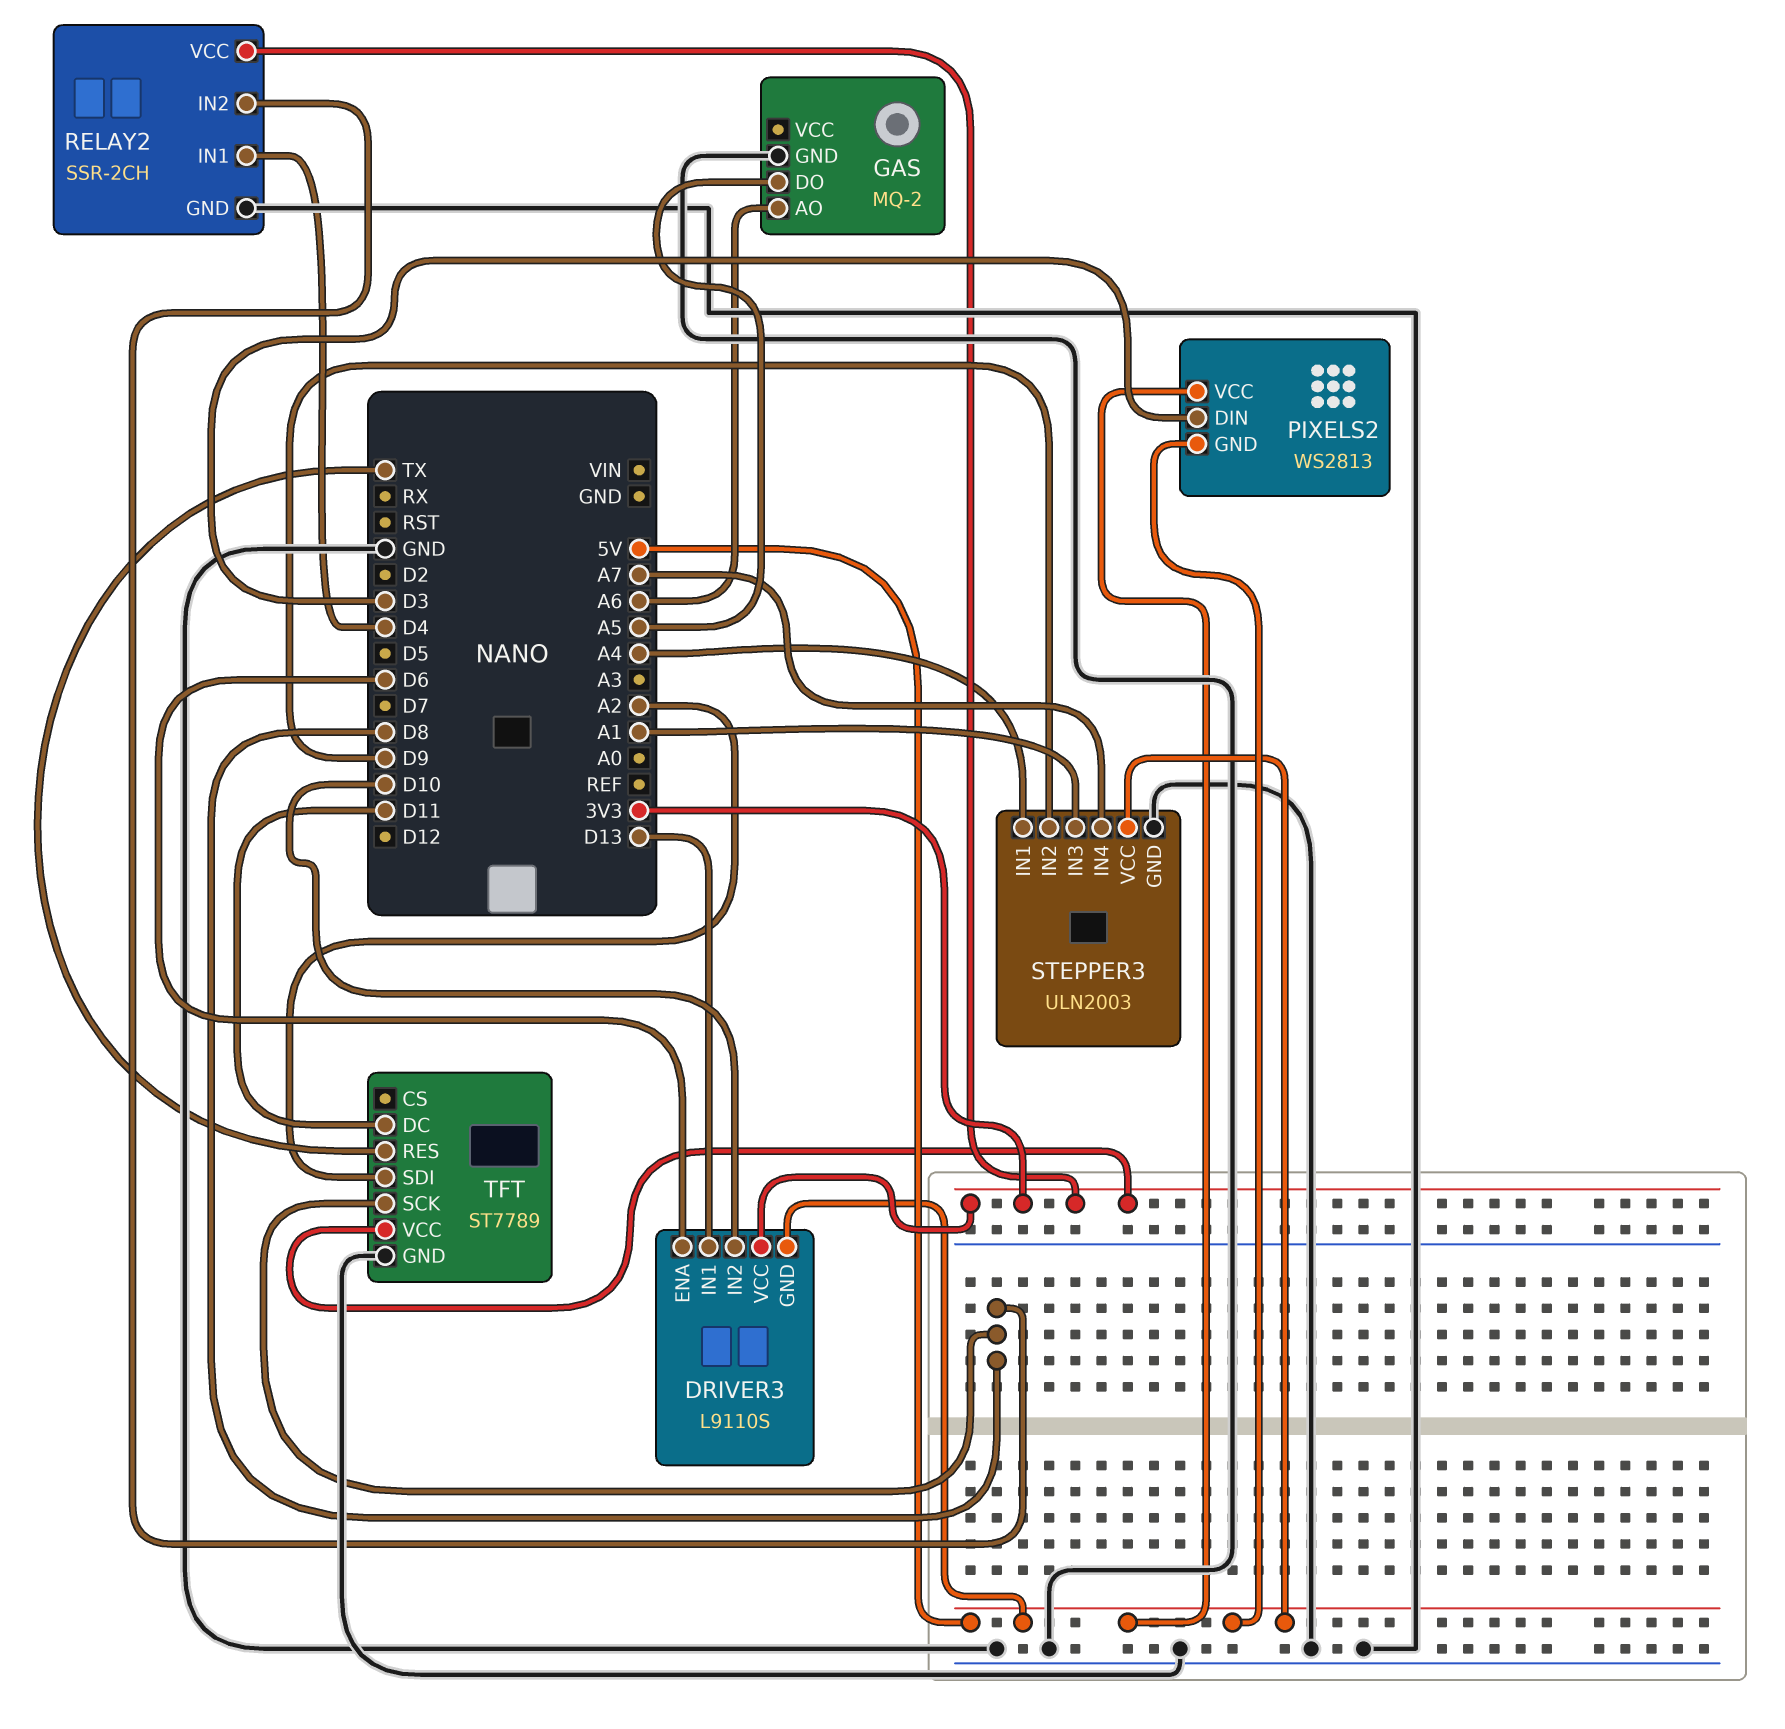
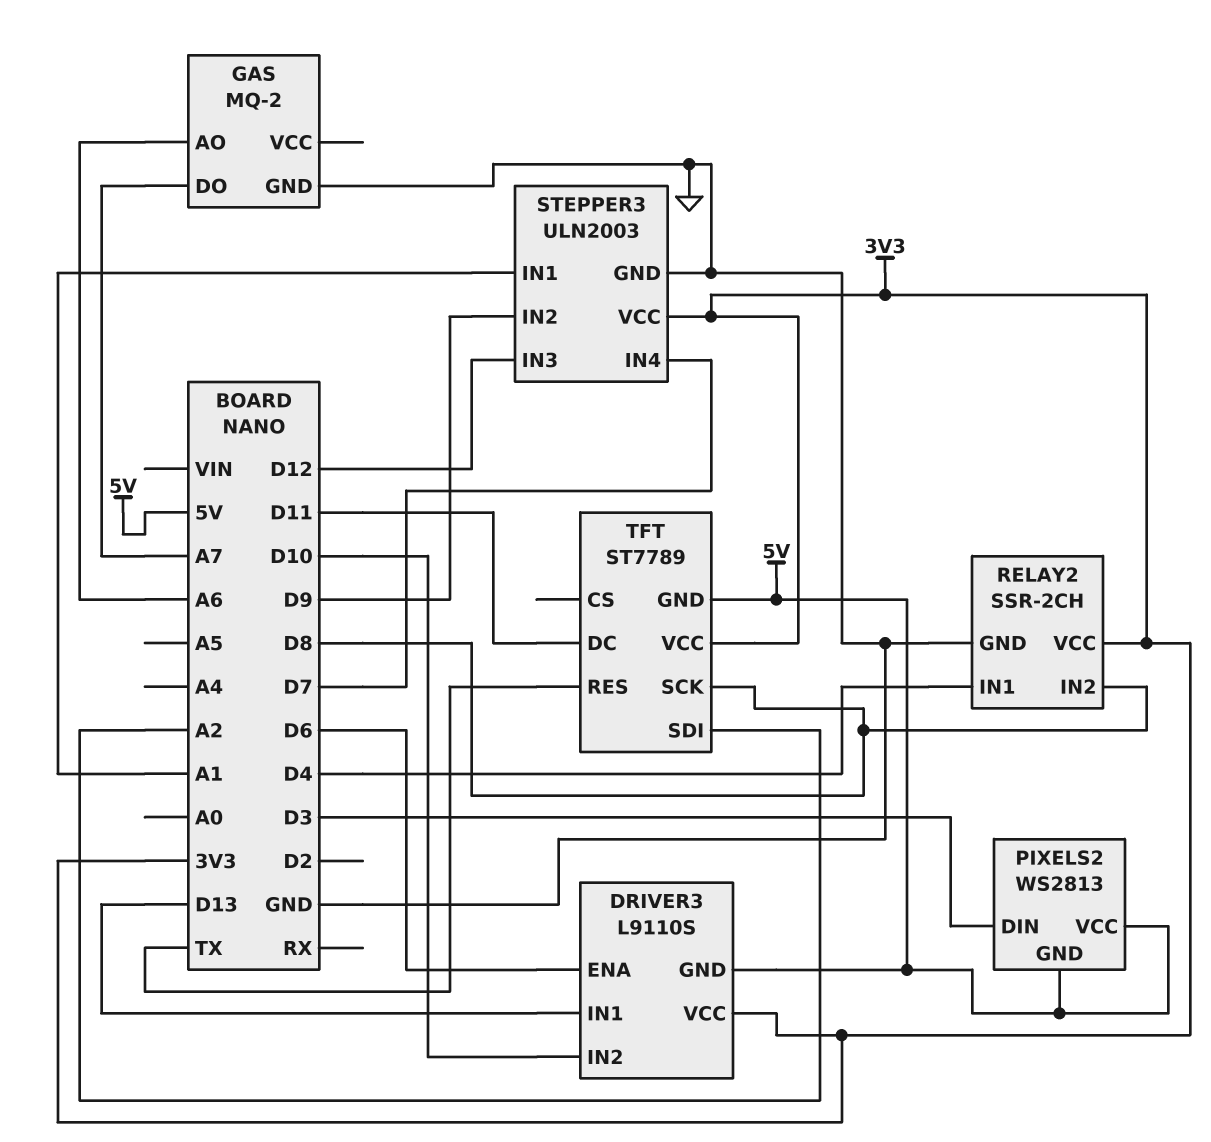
GAS pin DO: A5 -> A7
STEPPER3 pin IN1: A4 -> A1
STEPPER3 pin IN3: A1 -> D12
STEPPER3 pin IN4: A7 -> D7
STEPPER3 pin VCC: 5V -> 3V3
TFT pin GND: GND -> 5V

